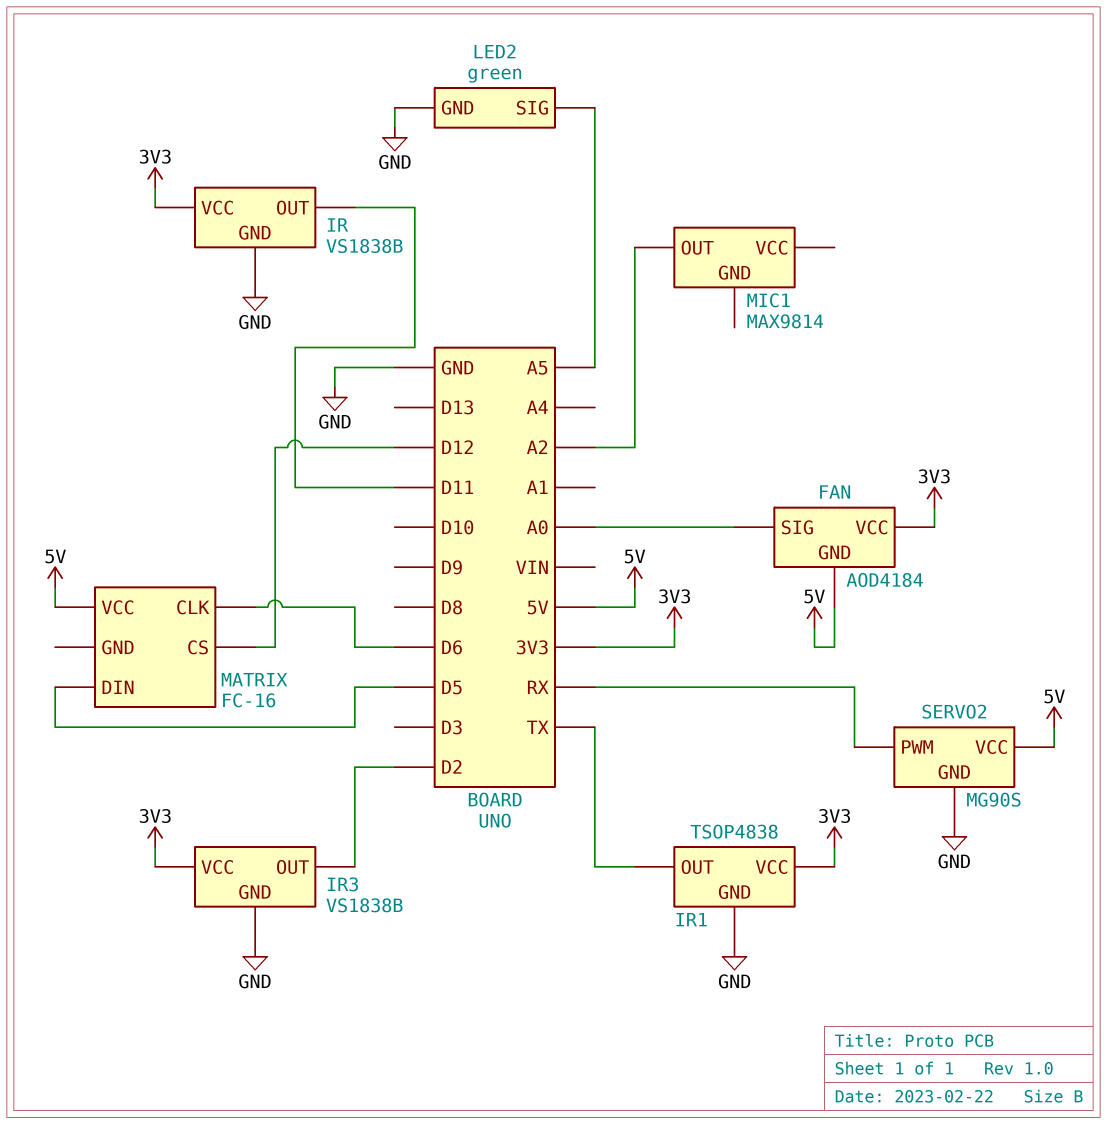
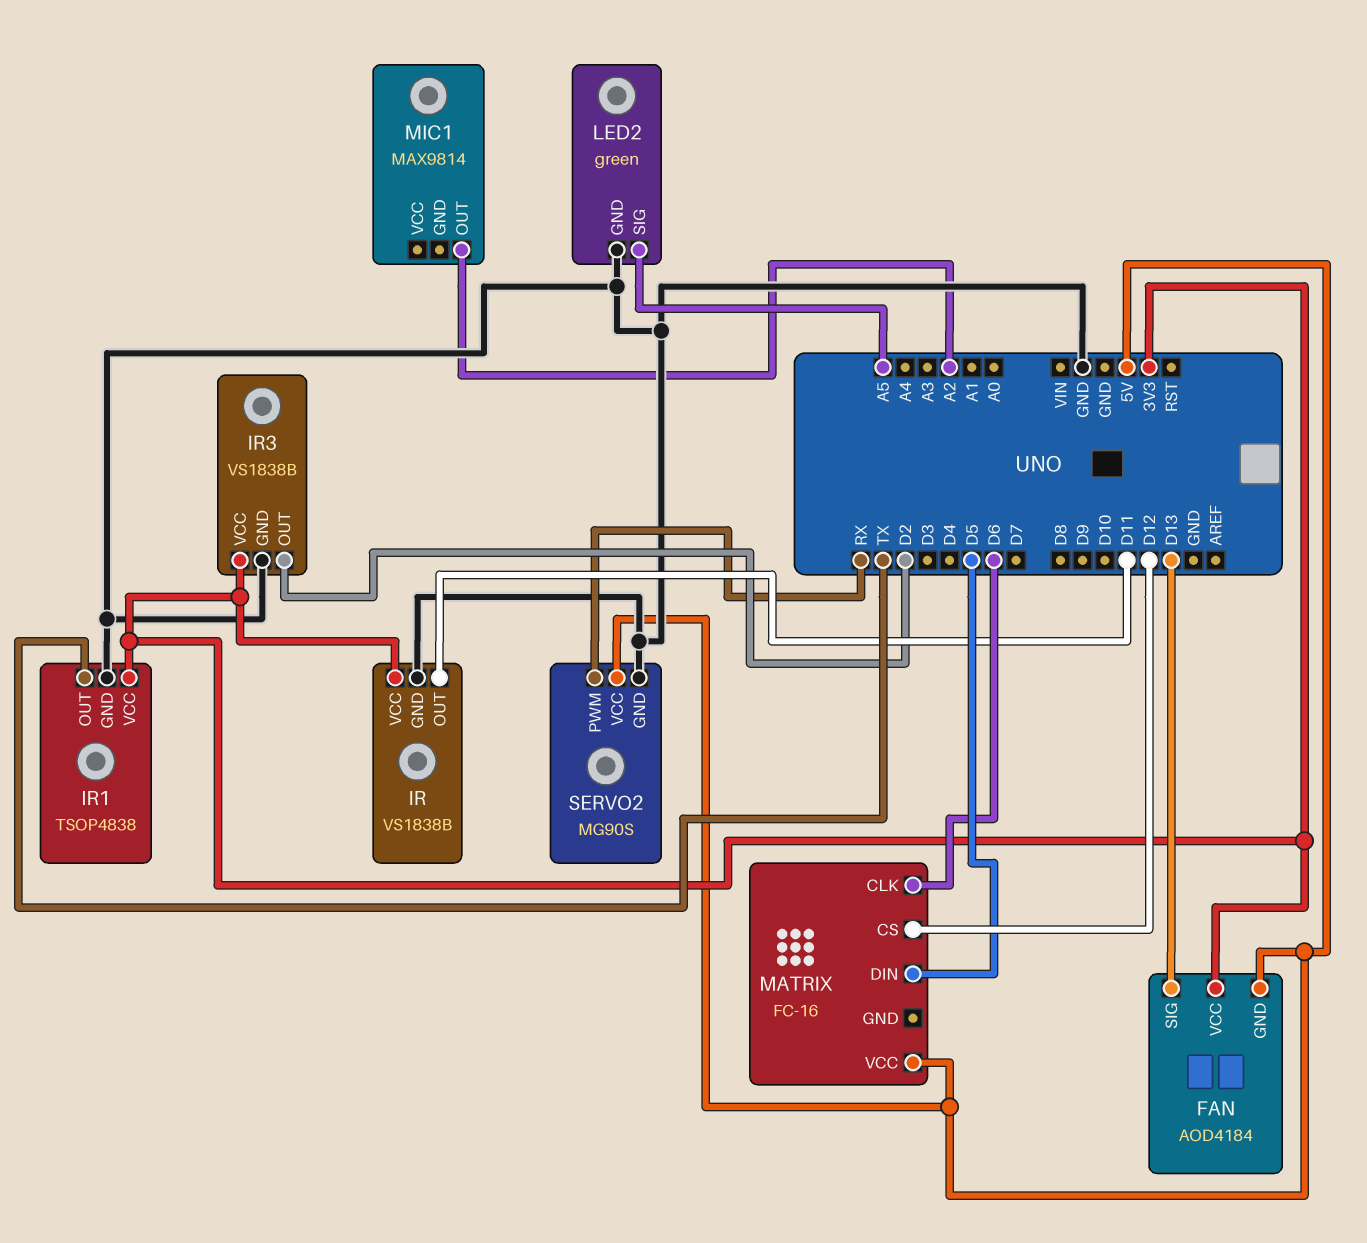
FAN pin SIG: A0 -> D13

